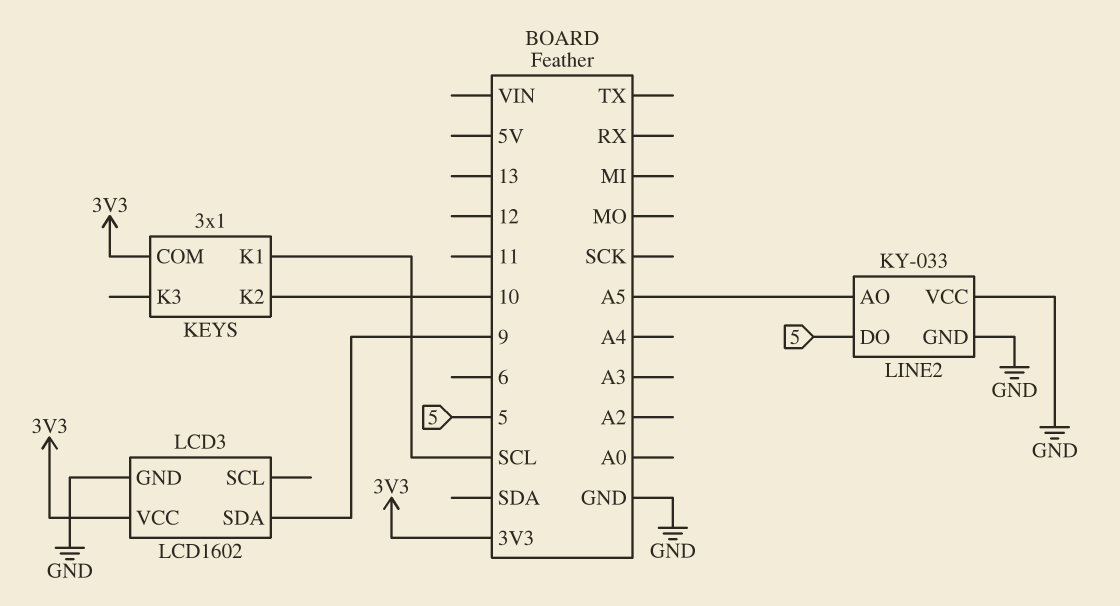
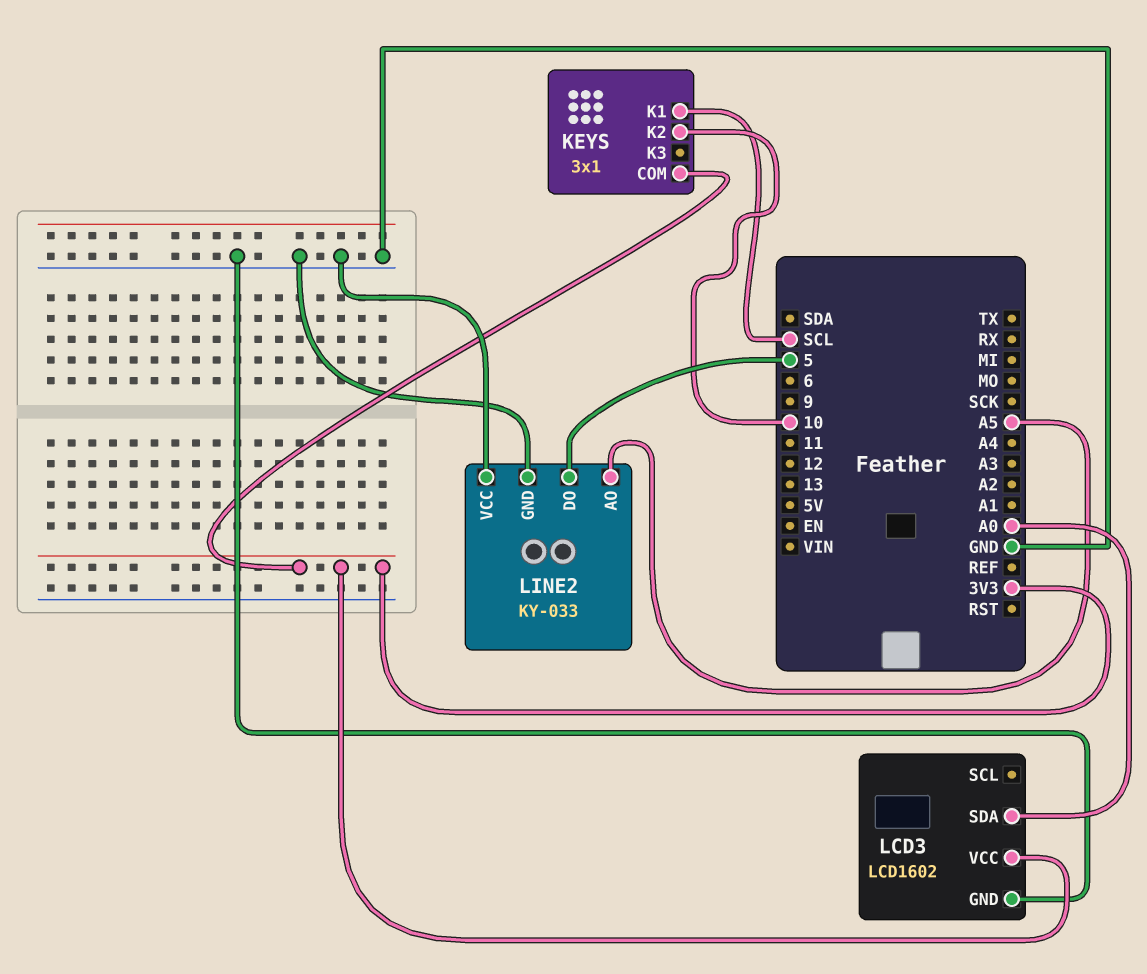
LCD3 pin SDA: 9 -> A0

